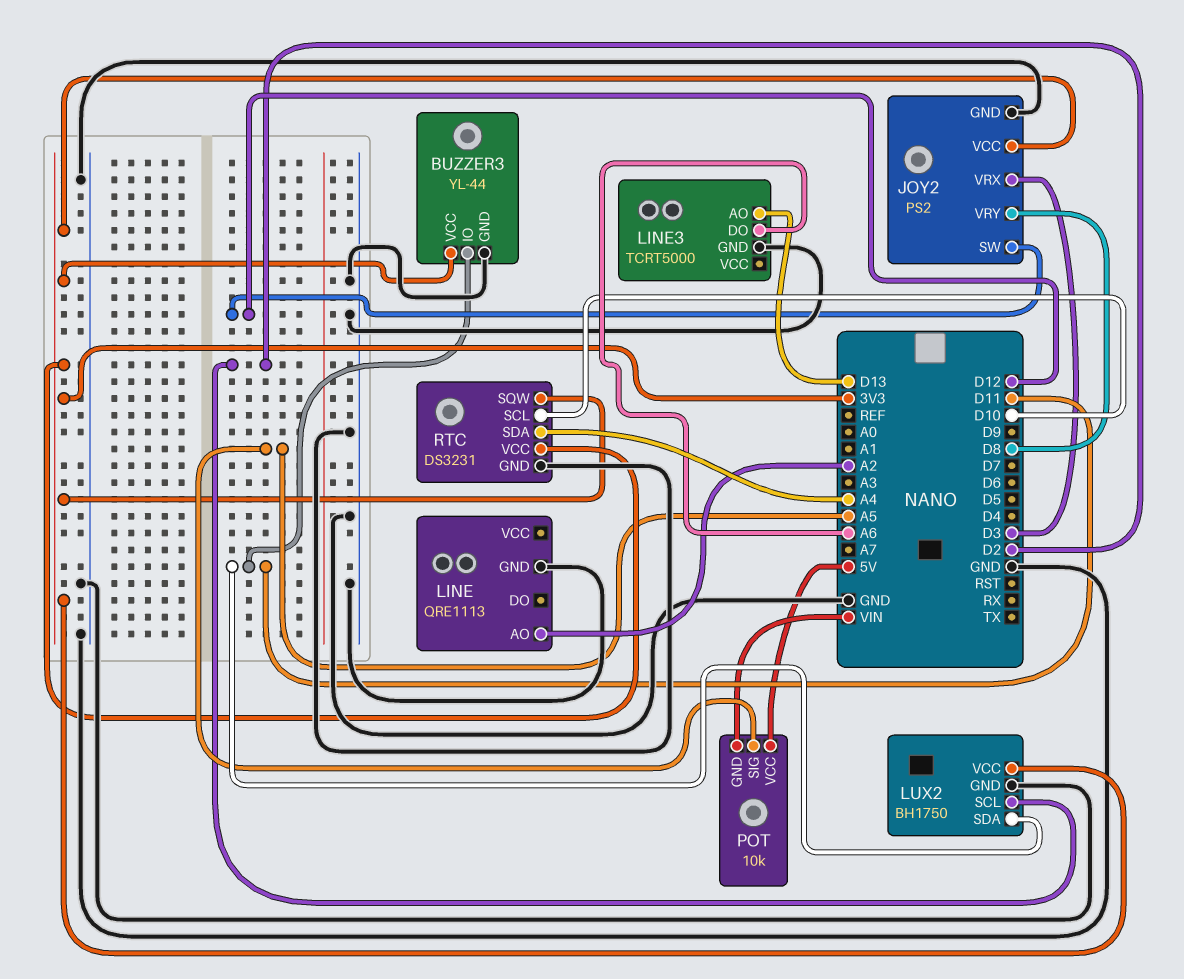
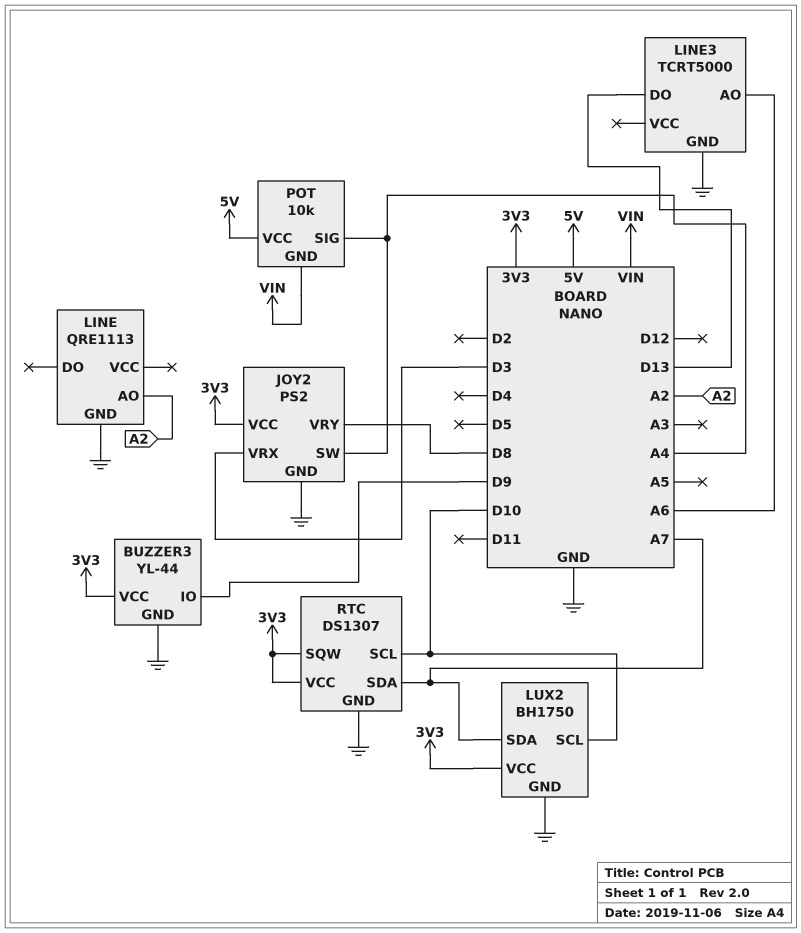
BUZZER3 pin IO: D11 -> D9
JOY2 pin SW: D12 -> A4
LINE3 pin AO: D13 -> A6
LINE3 pin DO: A6 -> D13
LUX2 pin SCL: D2 -> D10
LUX2 pin SDA: D11 -> A7
POT pin SIG: A5 -> A4
RTC: DS3231 -> DS1307
RTC pin SDA: A4 -> A7

